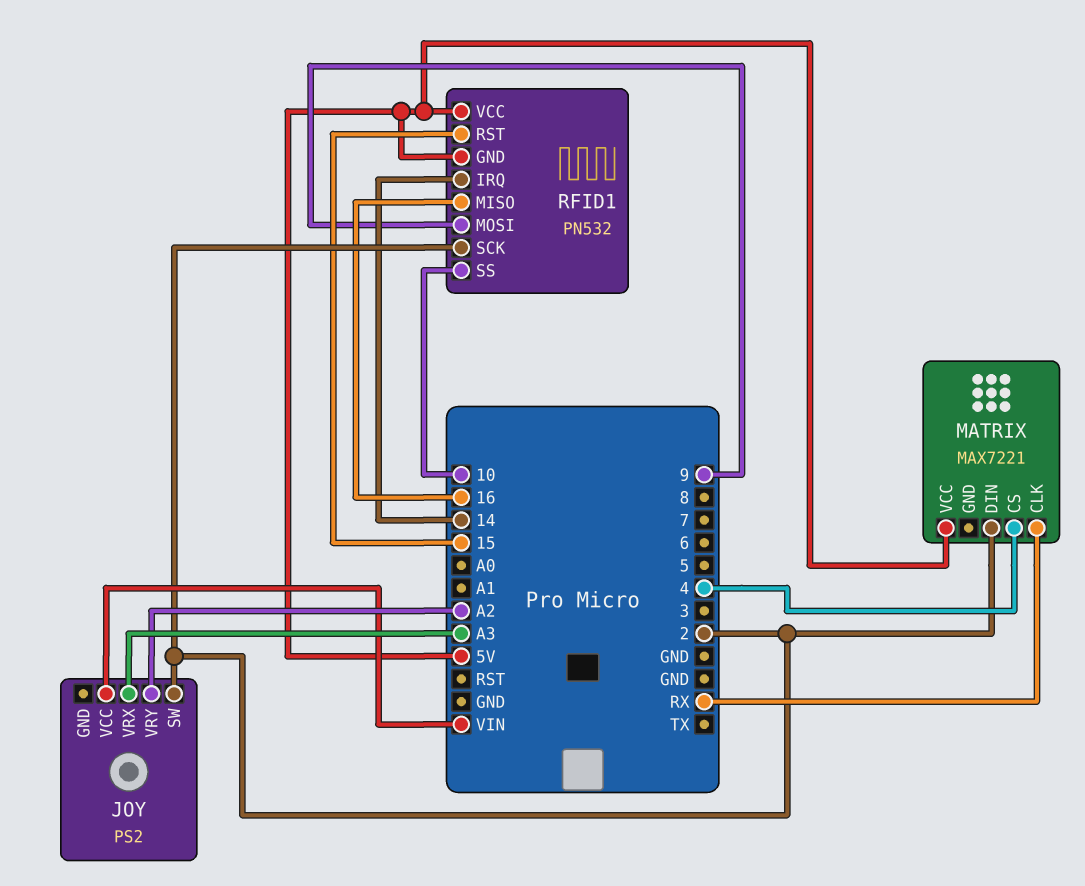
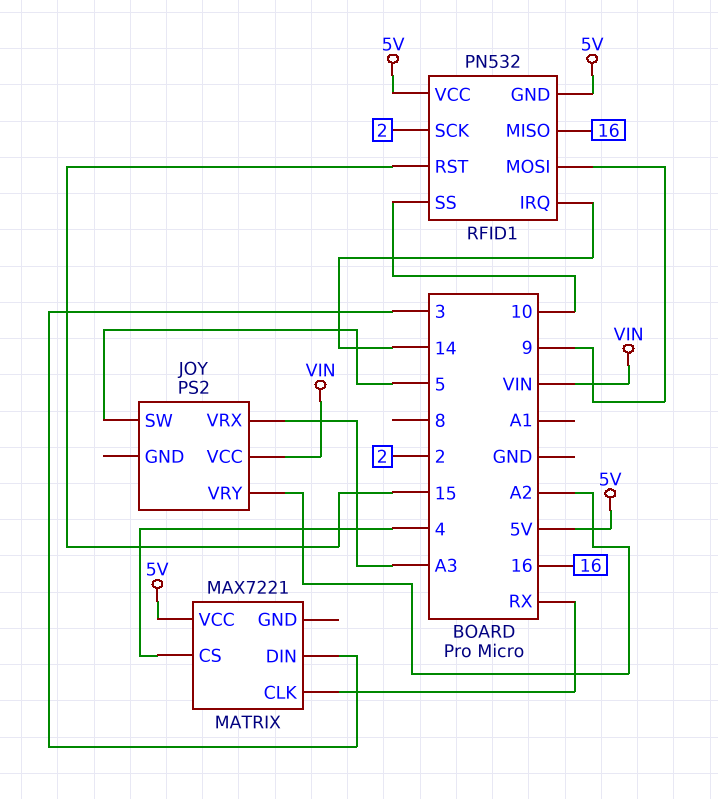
JOY pin SW: 2 -> 5
MATRIX pin DIN: 2 -> 3

